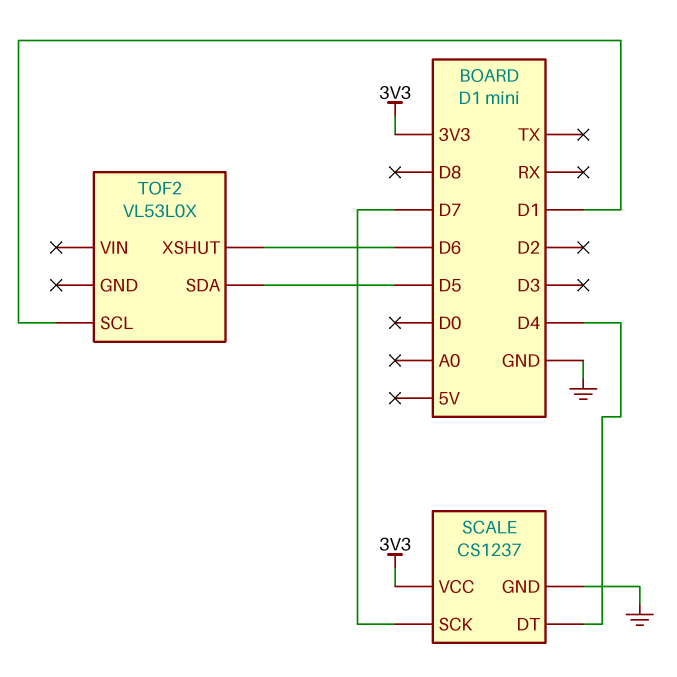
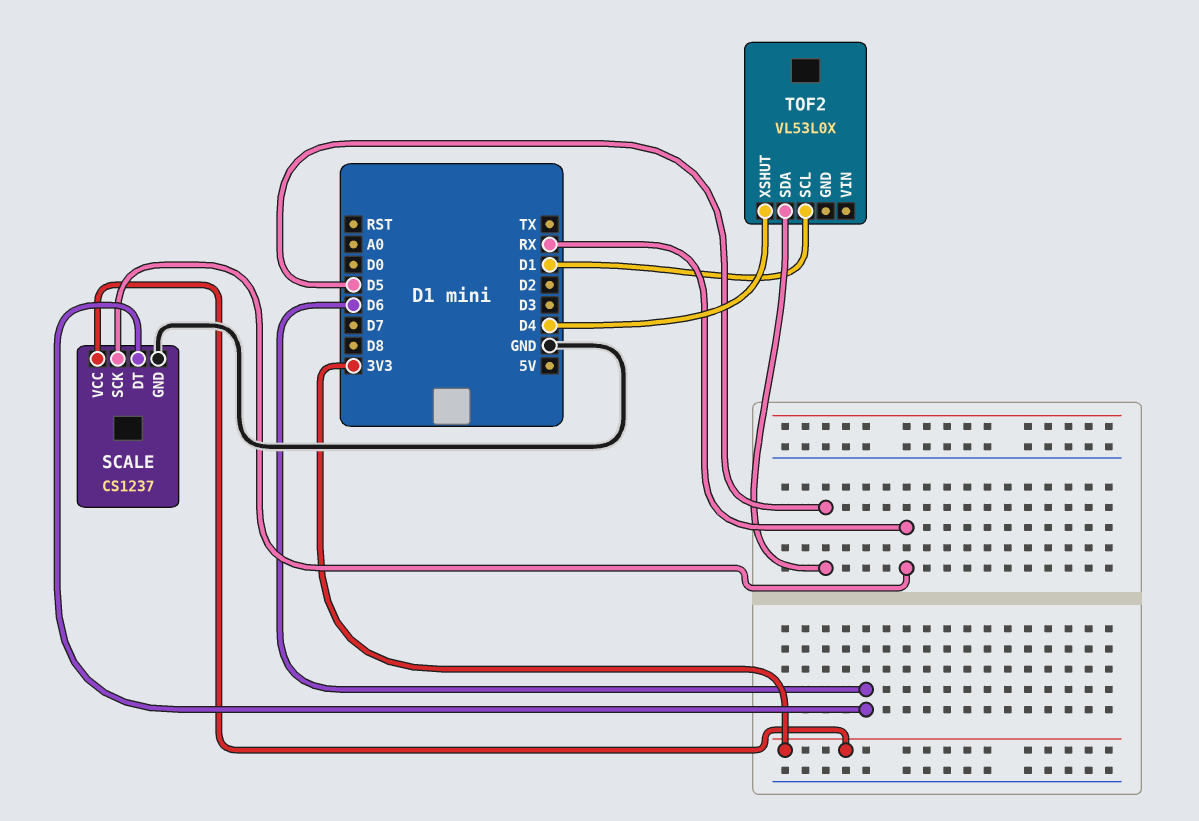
SCALE pin DT: D4 -> D6
SCALE pin SCK: D7 -> RX
TOF2 pin XSHUT: D6 -> D4

